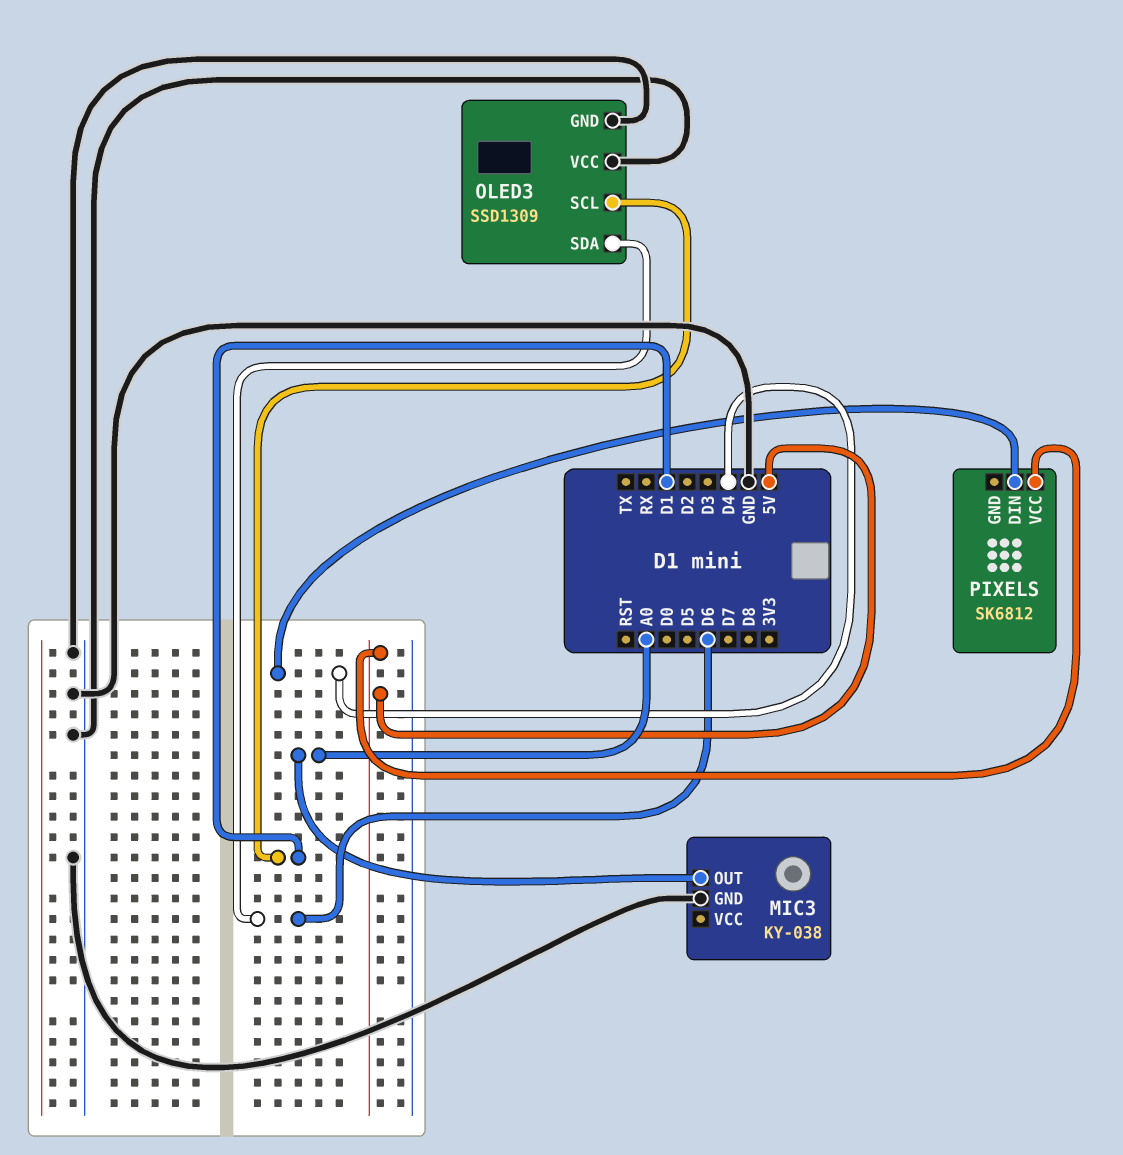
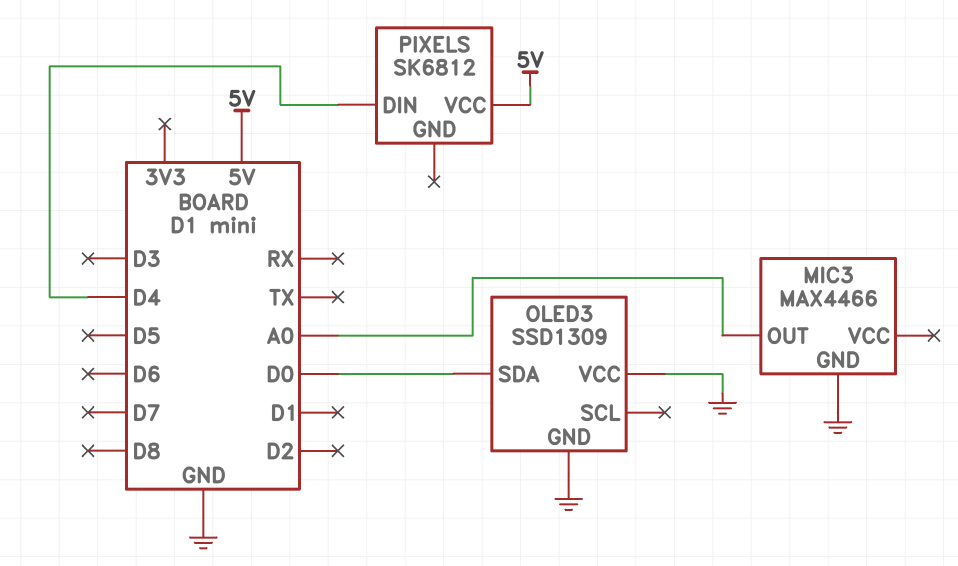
MIC3: KY-038 -> MAX4466
OLED3 pin SCL: D1 -> none
OLED3 pin SDA: D6 -> D0

